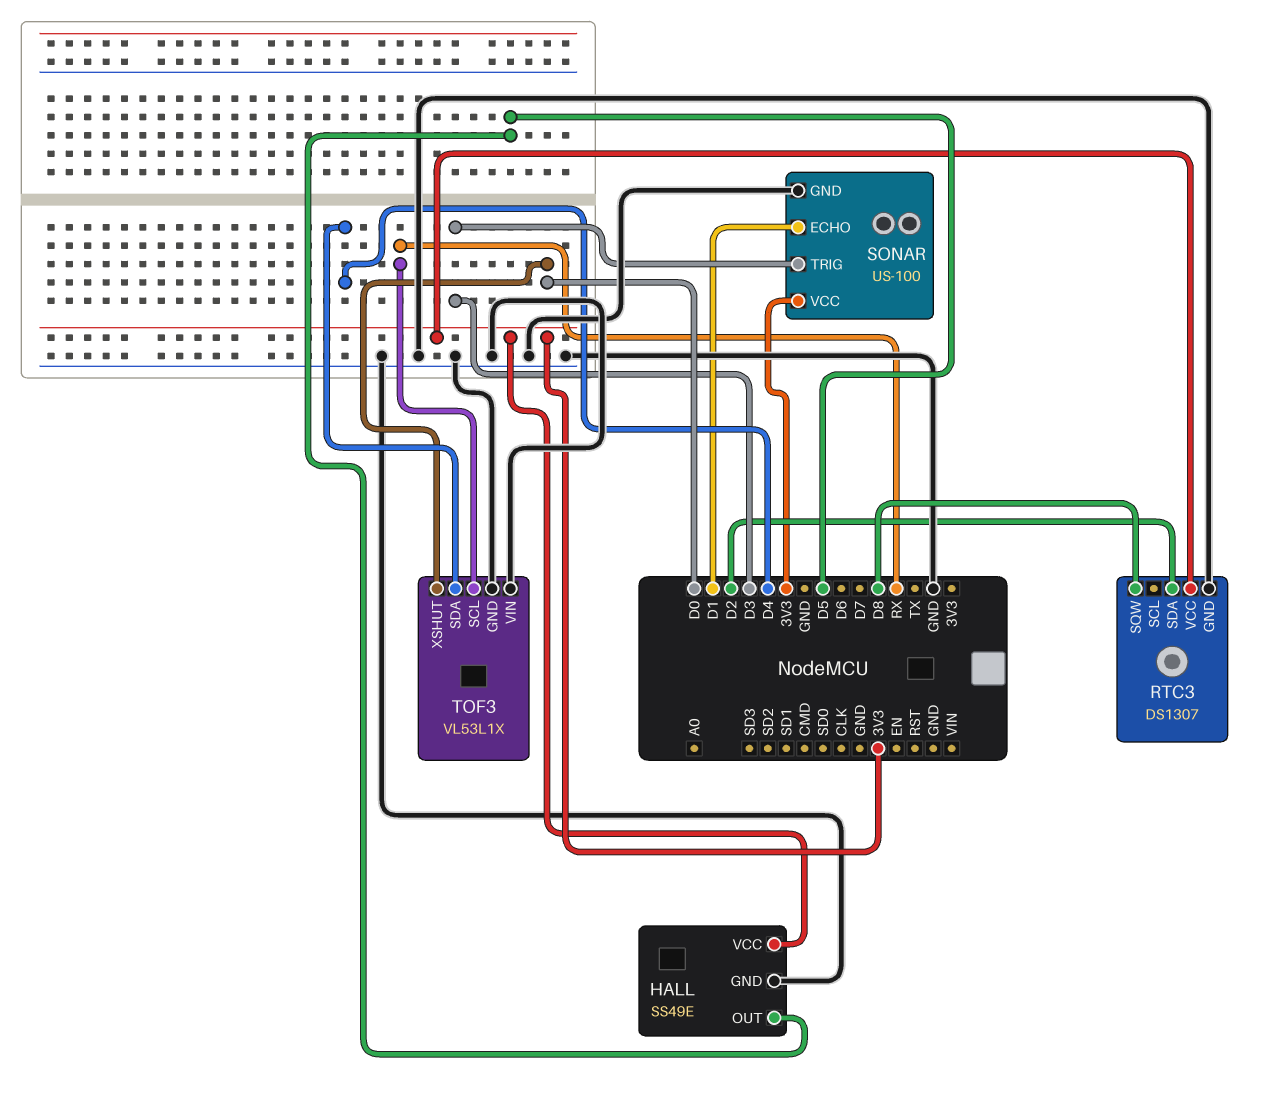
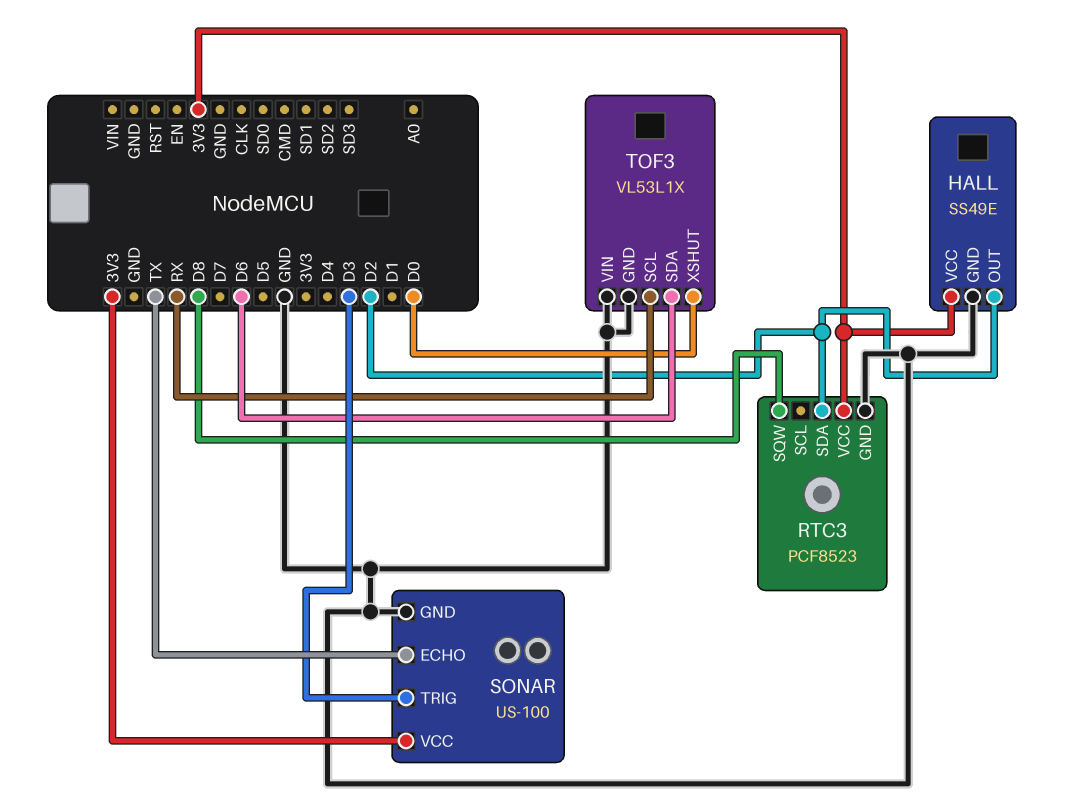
HALL pin OUT: D5 -> D2
RTC3: DS1307 -> PCF8523
SONAR pin ECHO: D1 -> TX
TOF3 pin SDA: D4 -> D6

